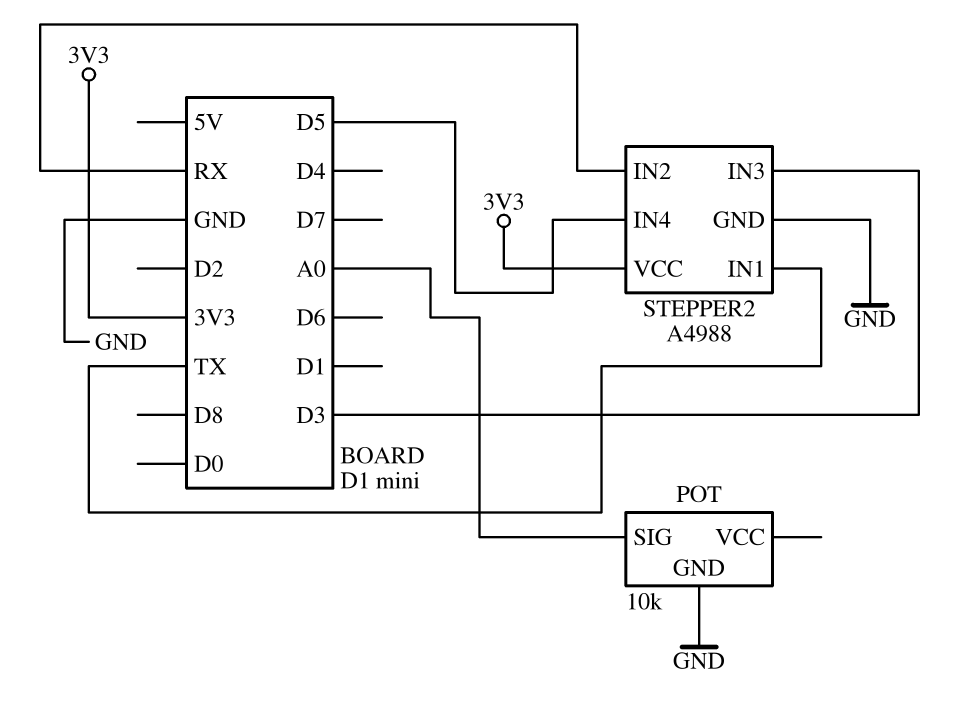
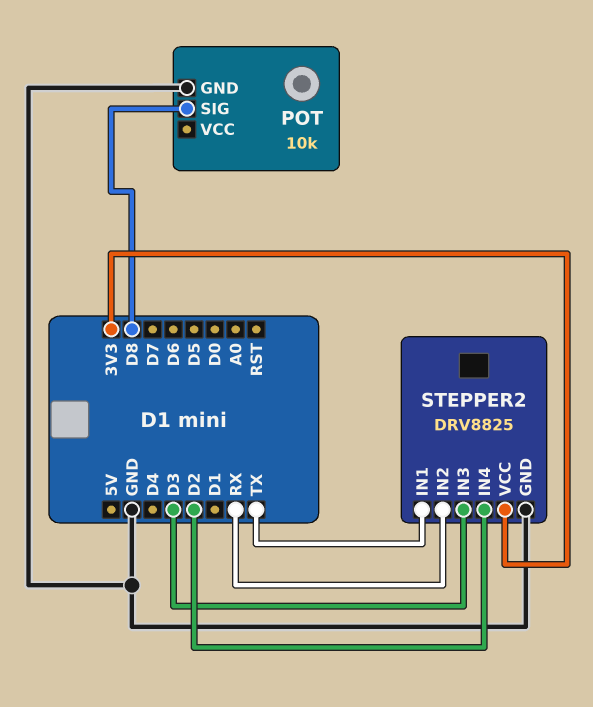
POT pin SIG: A0 -> D8
STEPPER2: A4988 -> DRV8825
STEPPER2 pin IN4: D5 -> D2

